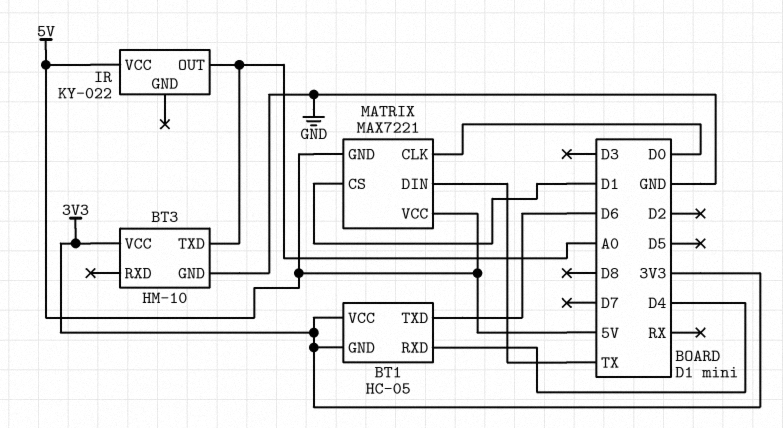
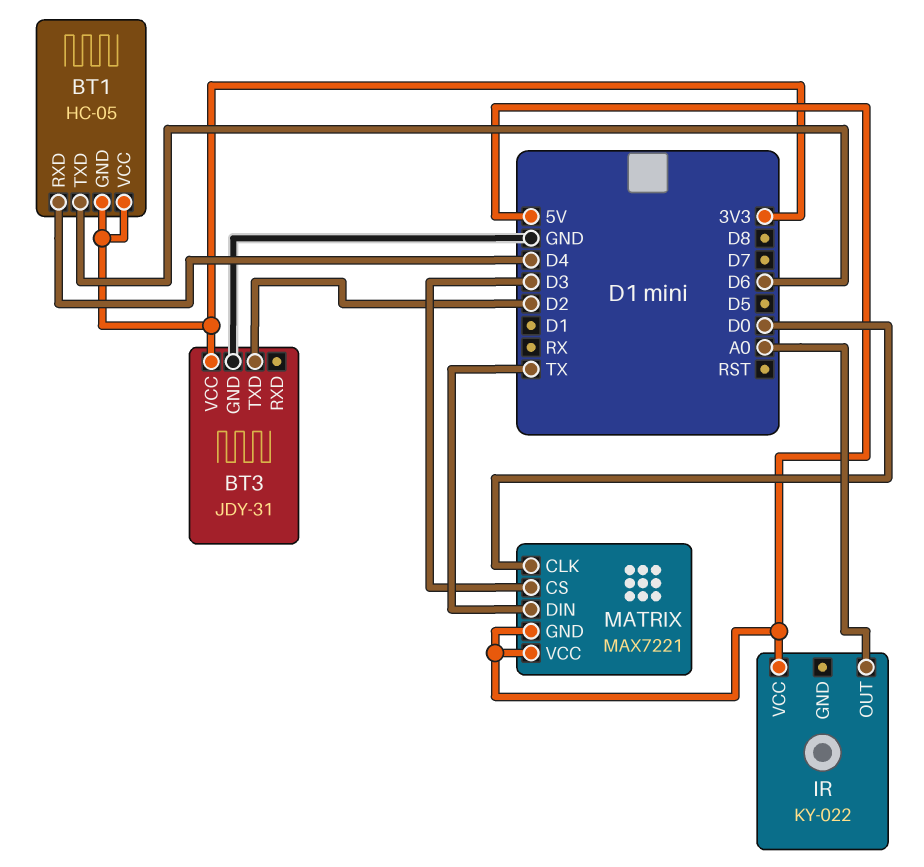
BT3: HM-10 -> JDY-31
BT3 pin TXD: A0 -> D2
MATRIX pin CS: D1 -> D3

